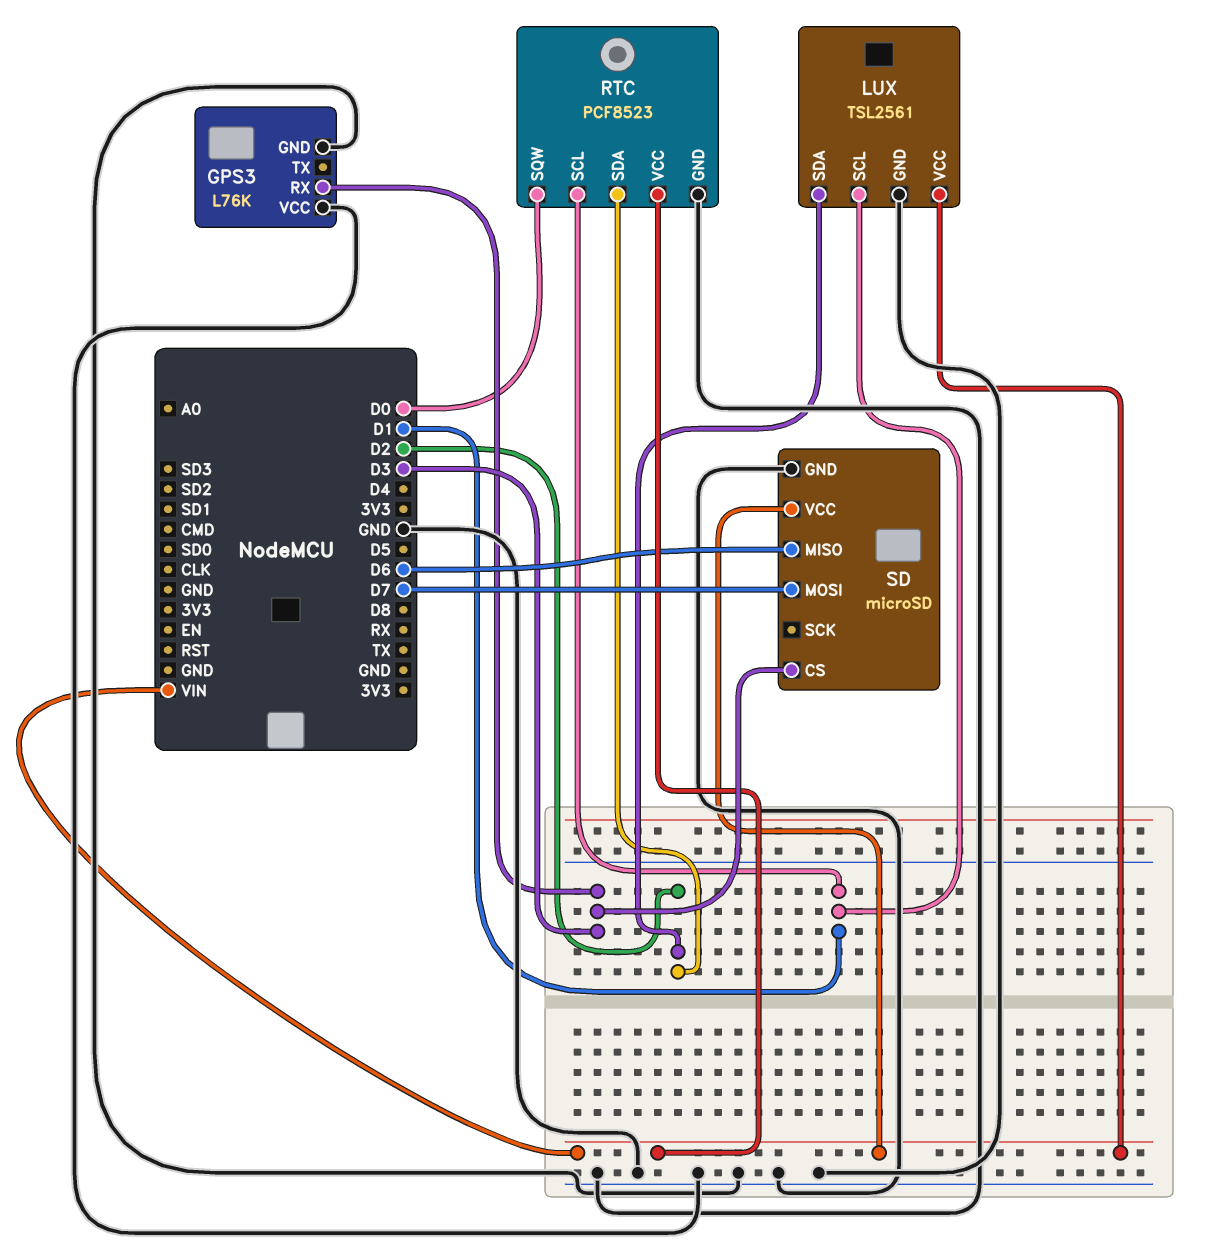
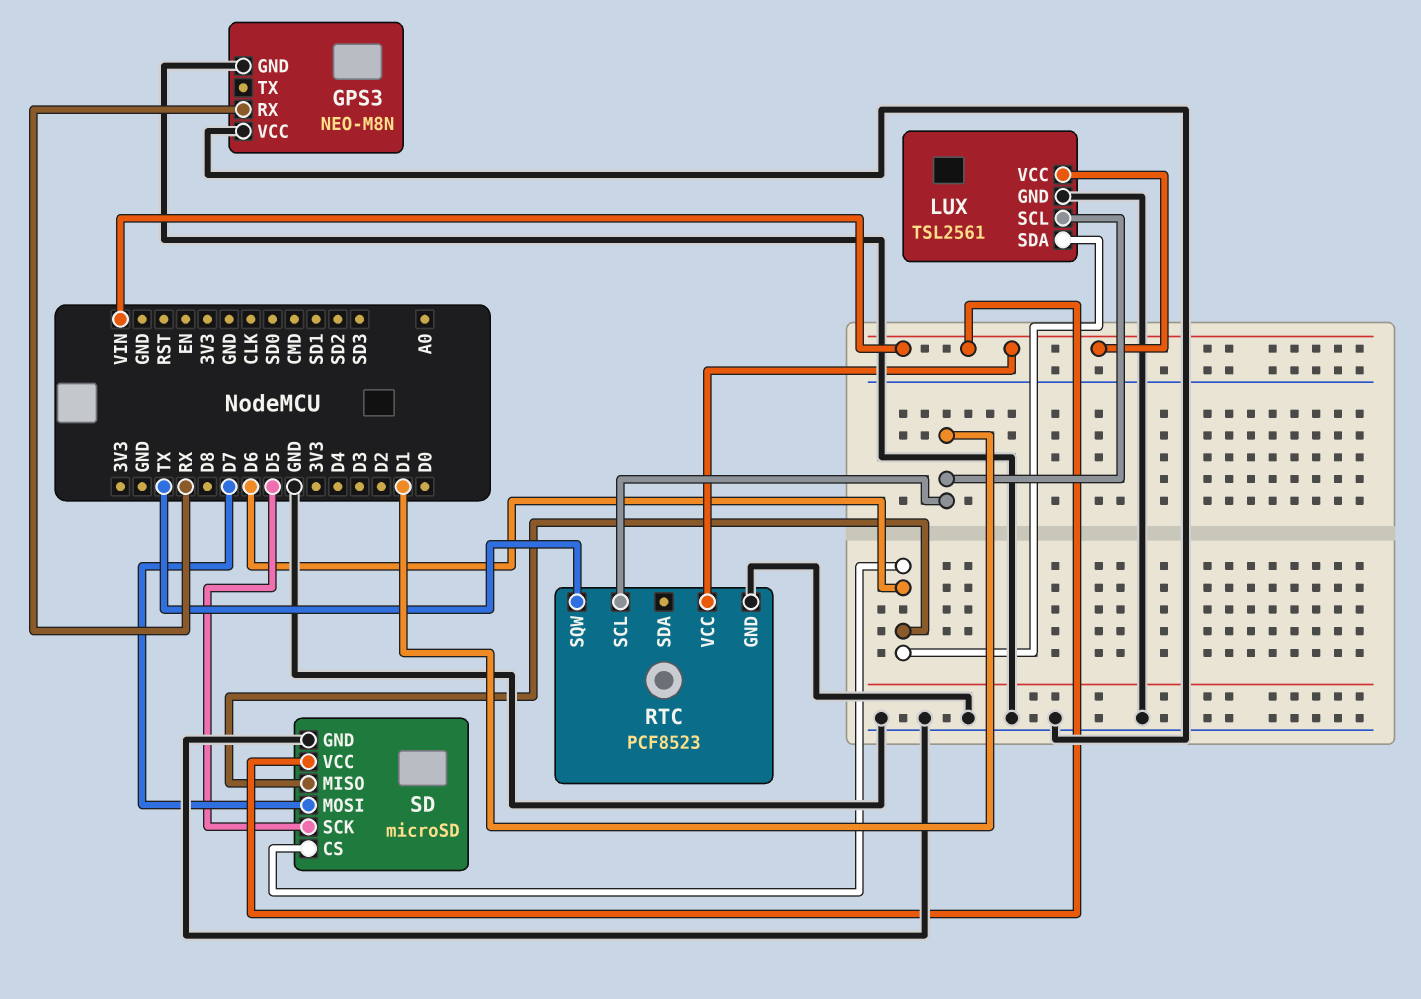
GPS3: L76K -> NEO-M8N
GPS3 pin RX: D3 -> RX
LUX pin SDA: D2 -> D6
RTC pin SDA: D2 -> none
RTC pin SQW: D0 -> TX
SD pin CS: D3 -> D6
SD pin SCK: none -> D5

